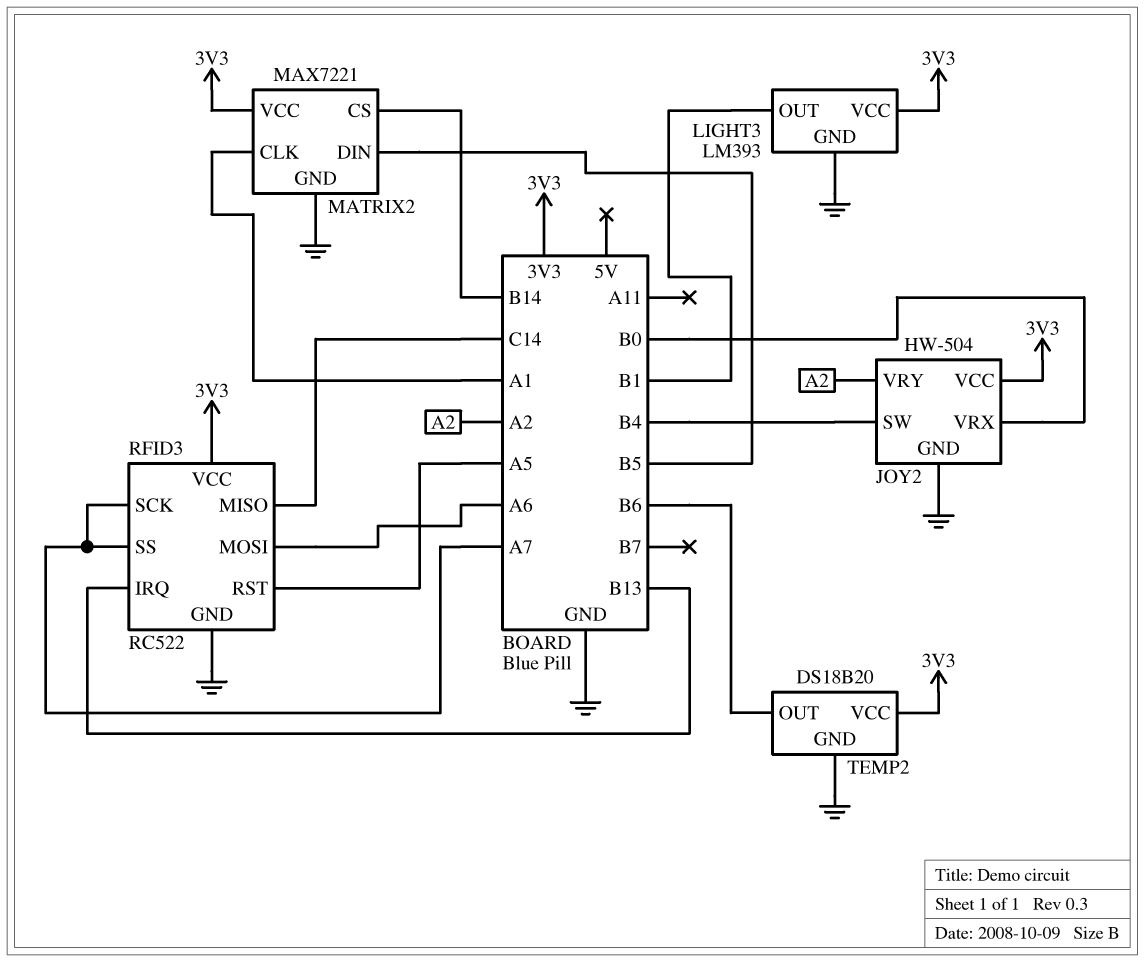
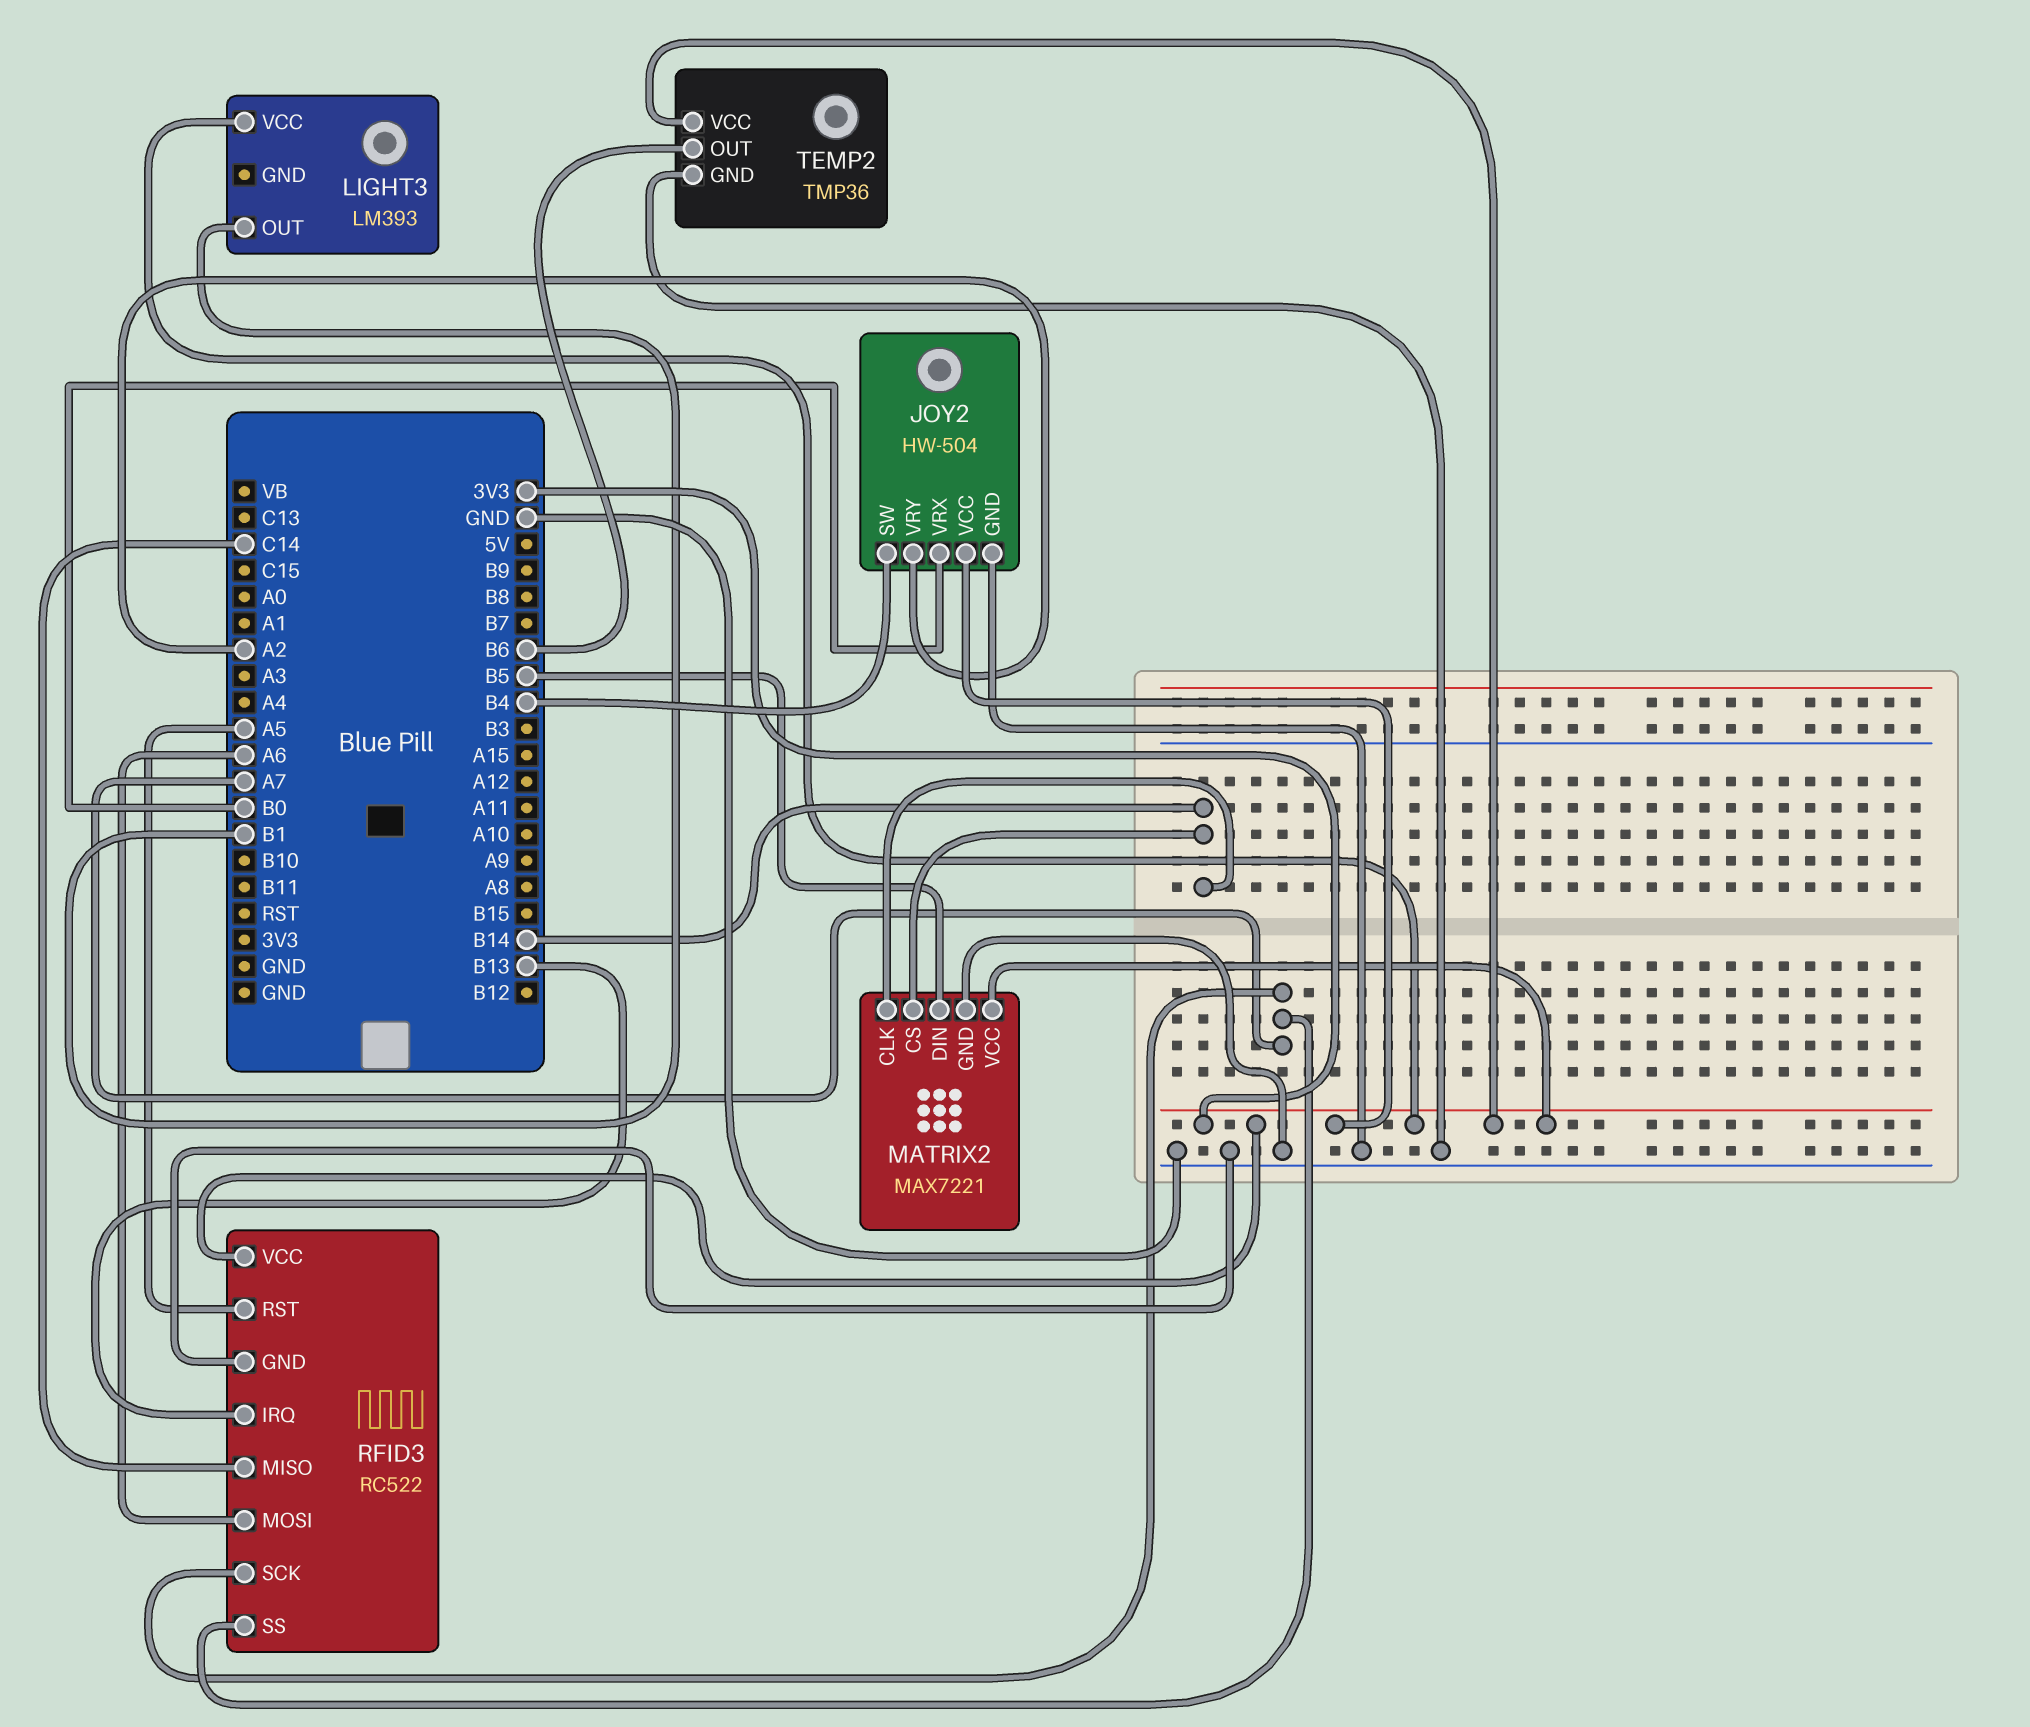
LIGHT3 pin GND: GND -> none
MATRIX2 pin CLK: A1 -> B14
TEMP2: DS18B20 -> TMP36

